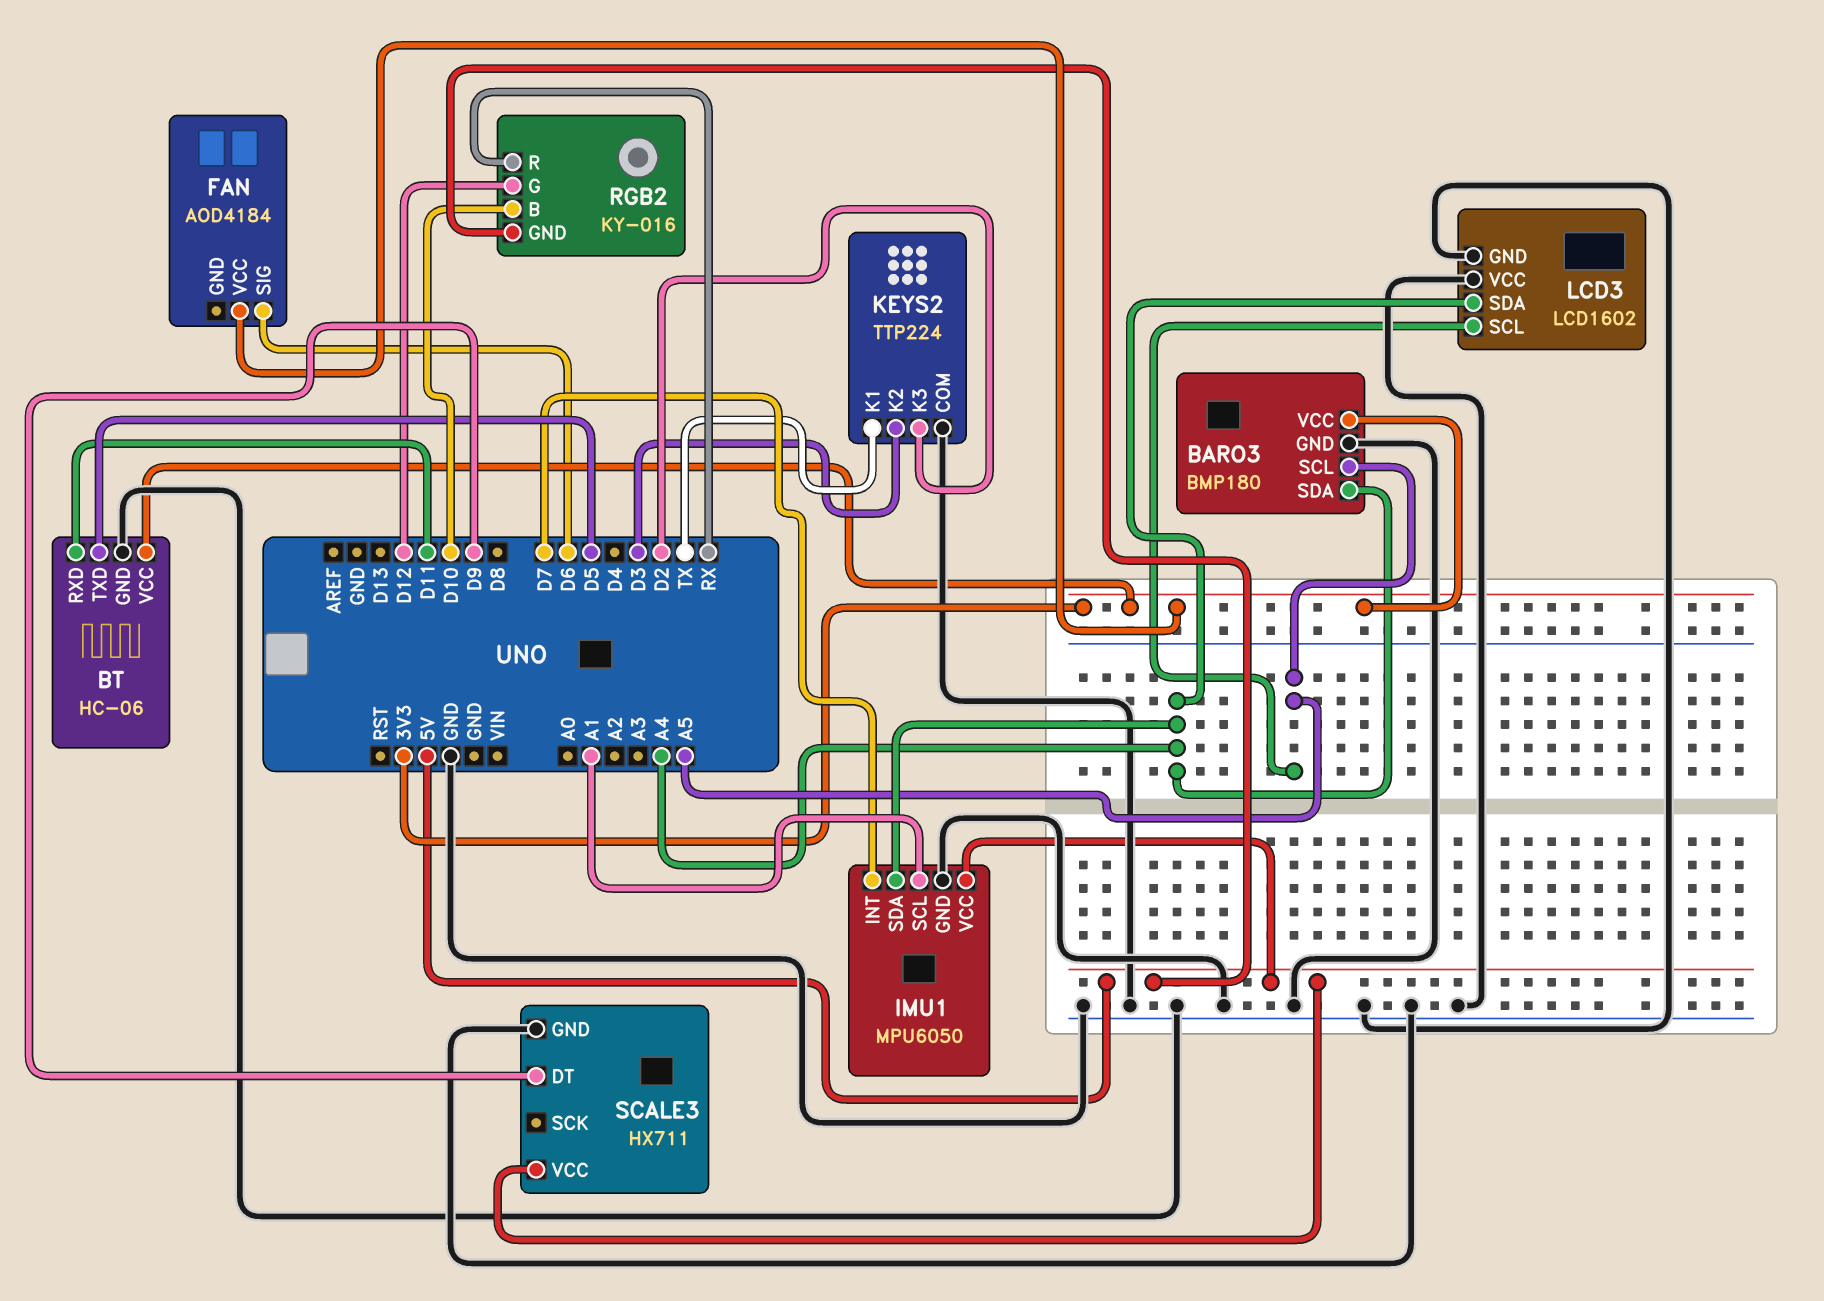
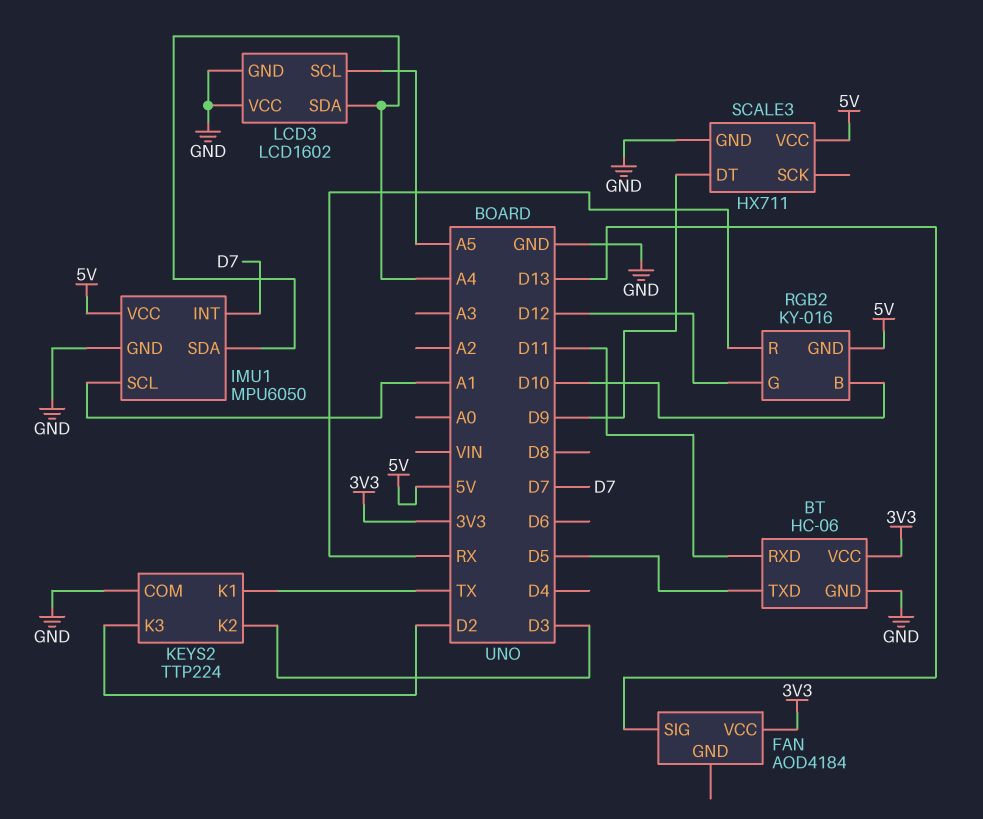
BARO3: BMP180 -> none
BARO3 pin GND: GND -> none
BARO3 pin SCL: A5 -> none
BARO3 pin SDA: A4 -> none
BARO3 pin VCC: 3V3 -> none
FAN pin SIG: D6 -> D13

